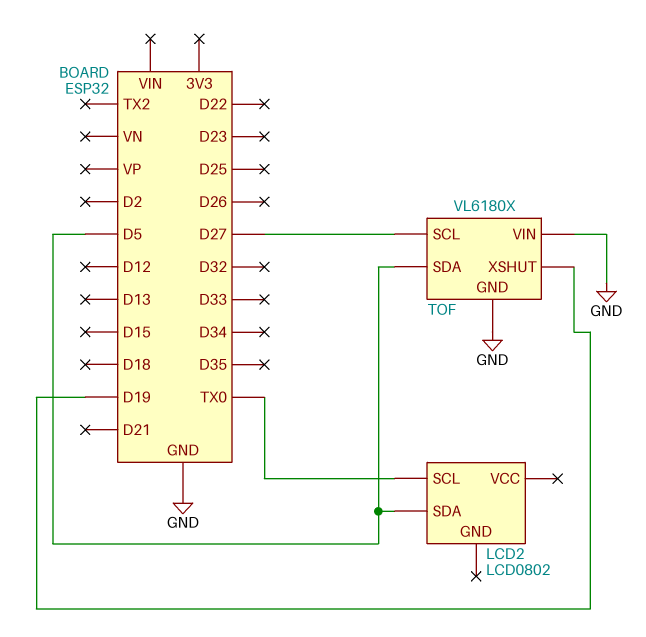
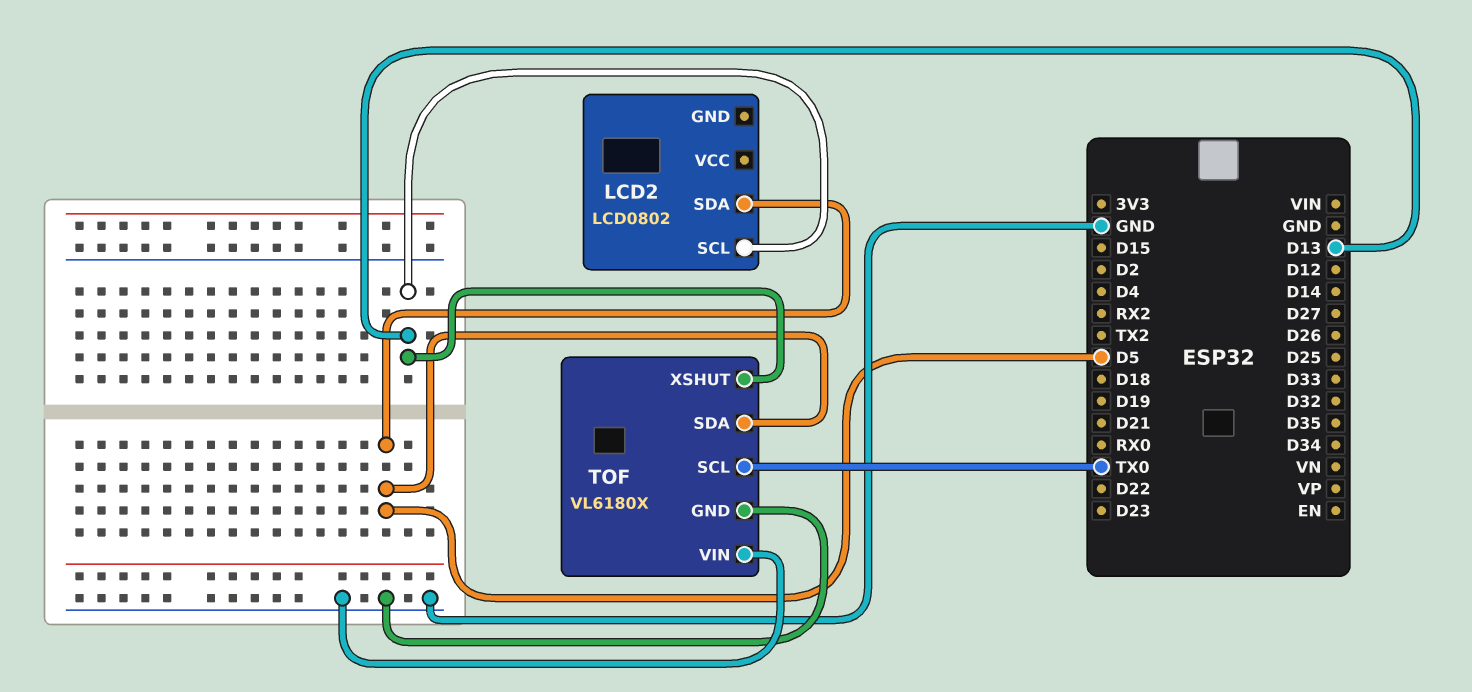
LCD2 pin SCL: TX0 -> D13
TOF pin SCL: D27 -> TX0
TOF pin XSHUT: D19 -> D13

